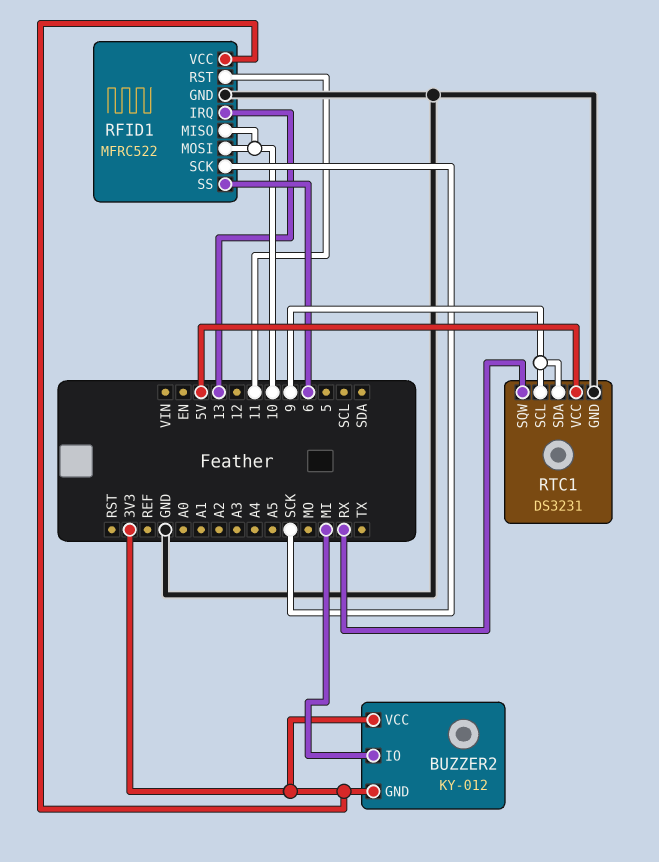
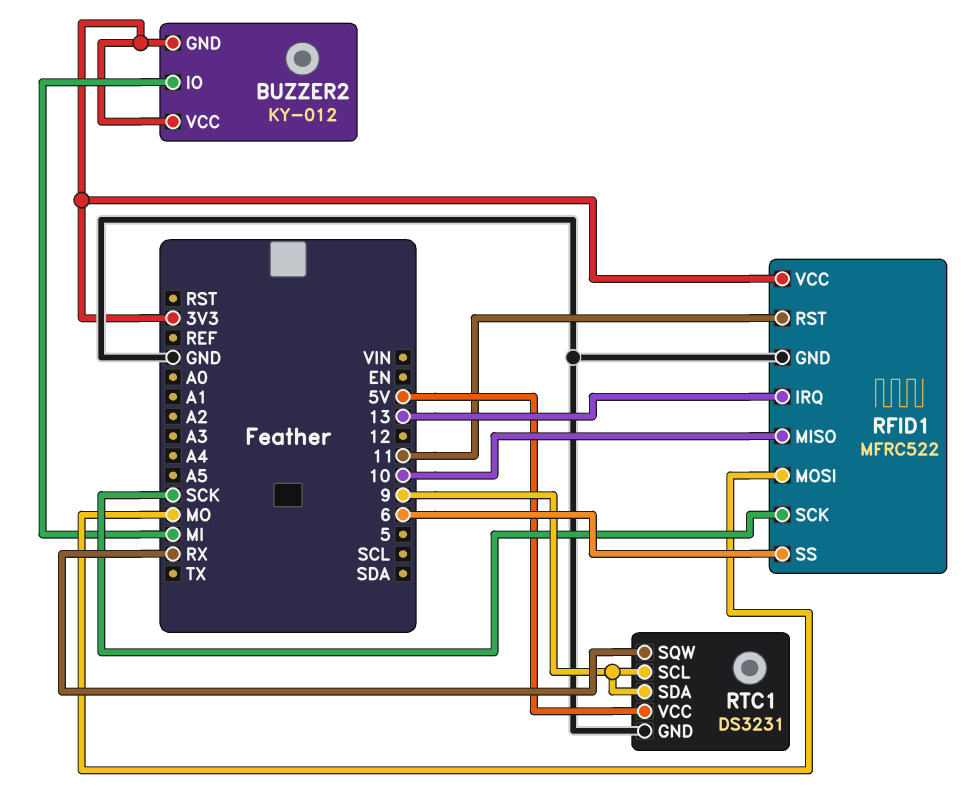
RFID1 pin MOSI: 10 -> MO

